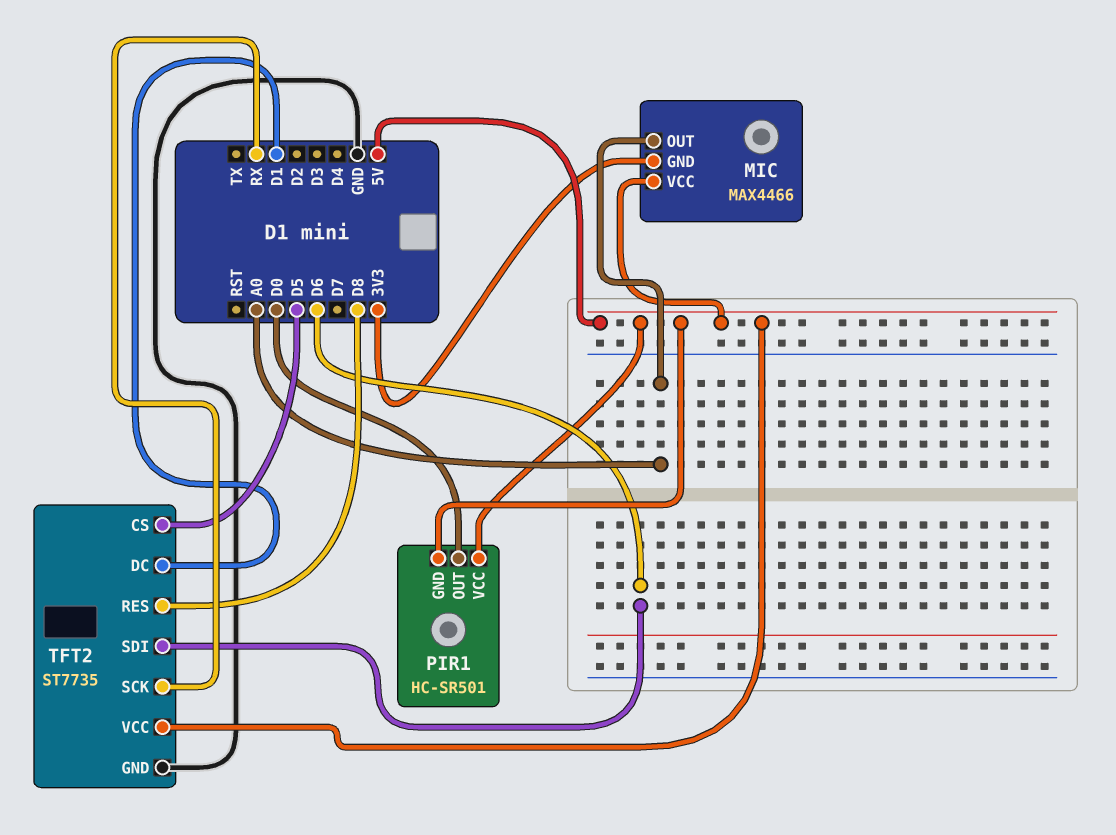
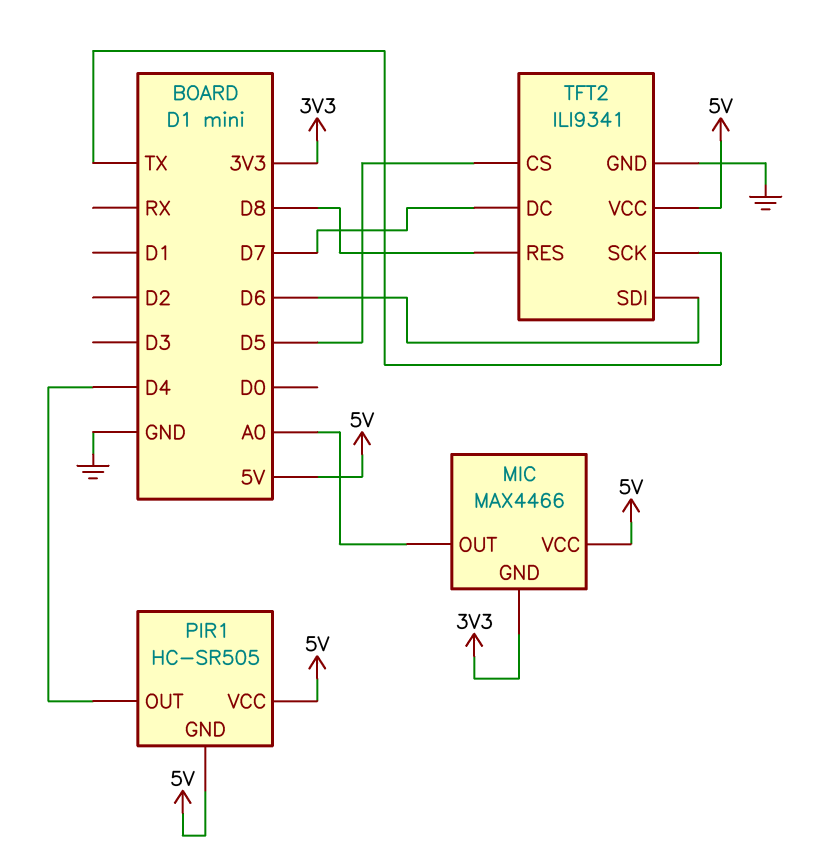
PIR1: HC-SR501 -> HC-SR505
PIR1 pin OUT: D0 -> D4
TFT2: ST7735 -> ILI9341
TFT2 pin DC: D1 -> D7
TFT2 pin SCK: RX -> TX

